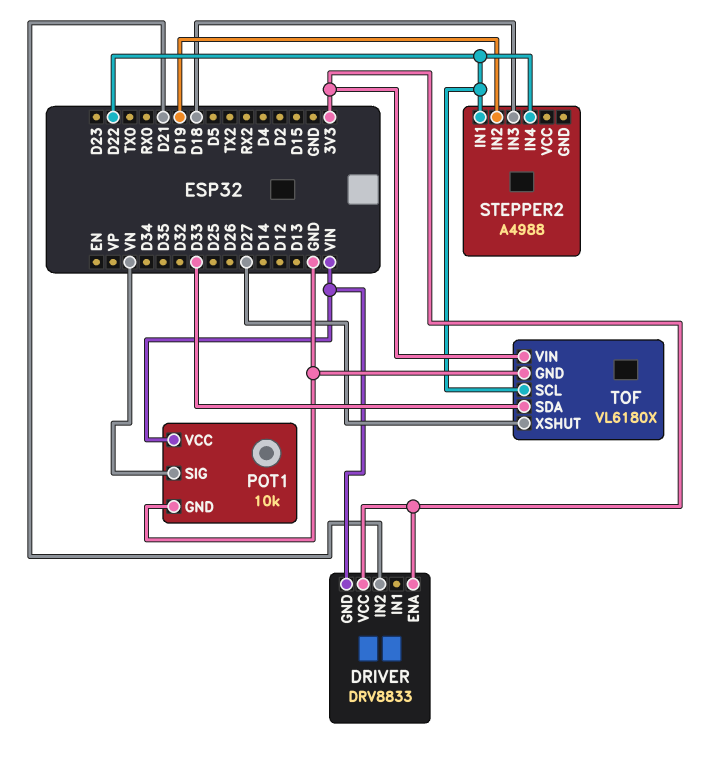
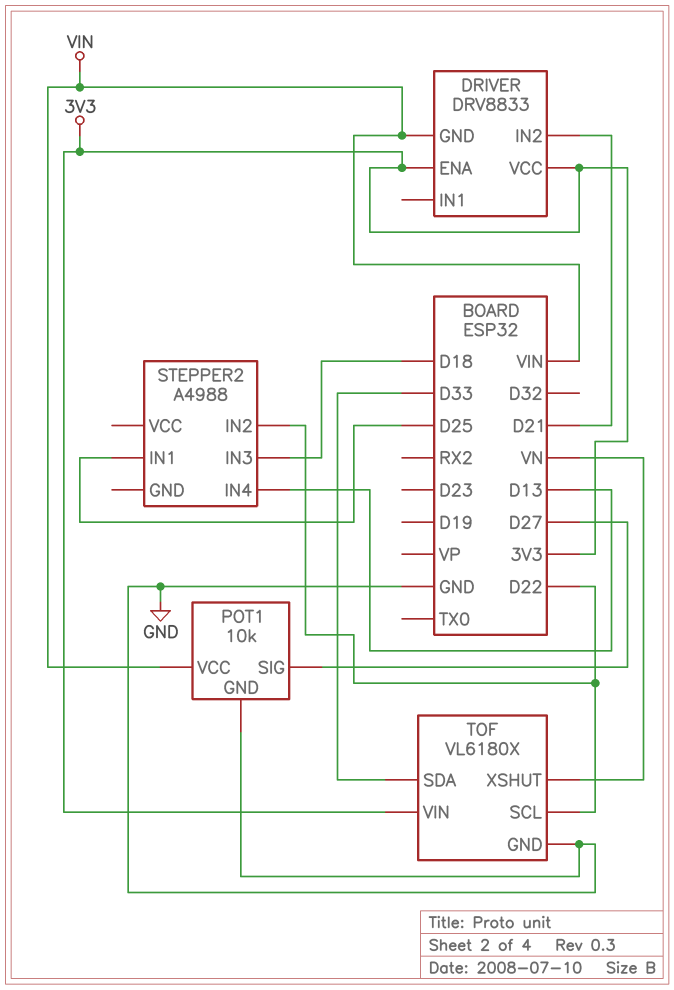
POT1 pin SIG: VN -> D27
STEPPER2 pin IN1: D22 -> D25
STEPPER2 pin IN2: D19 -> D22
STEPPER2 pin IN4: D22 -> D13
TOF pin XSHUT: D27 -> VN

